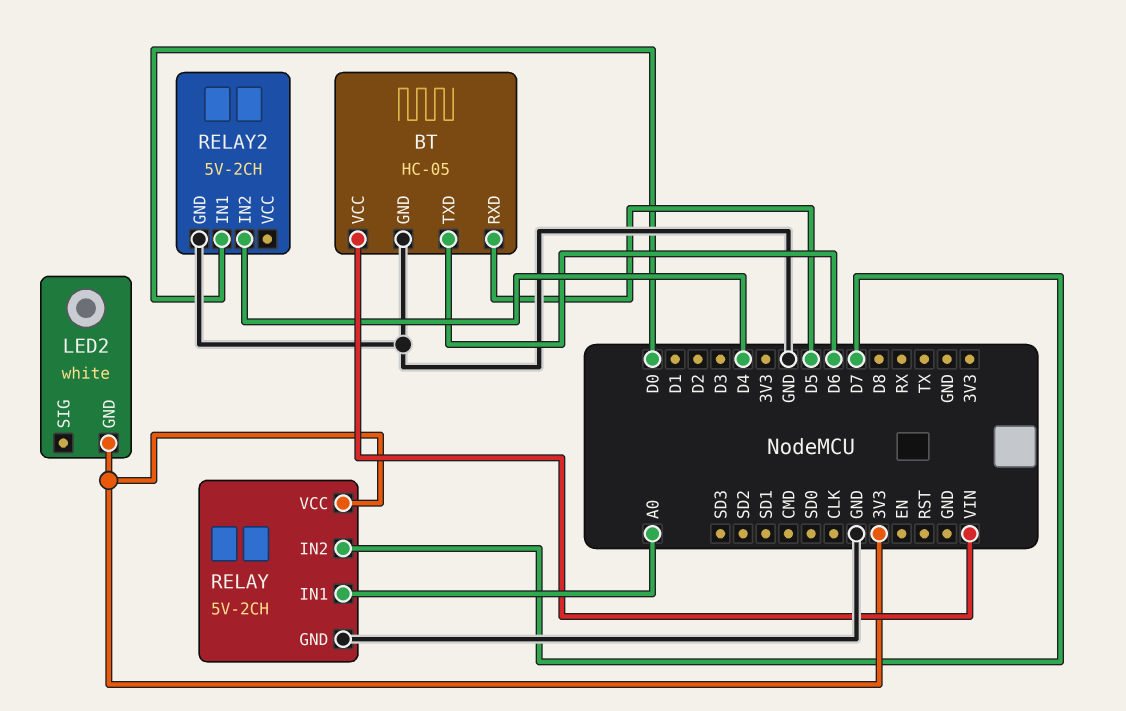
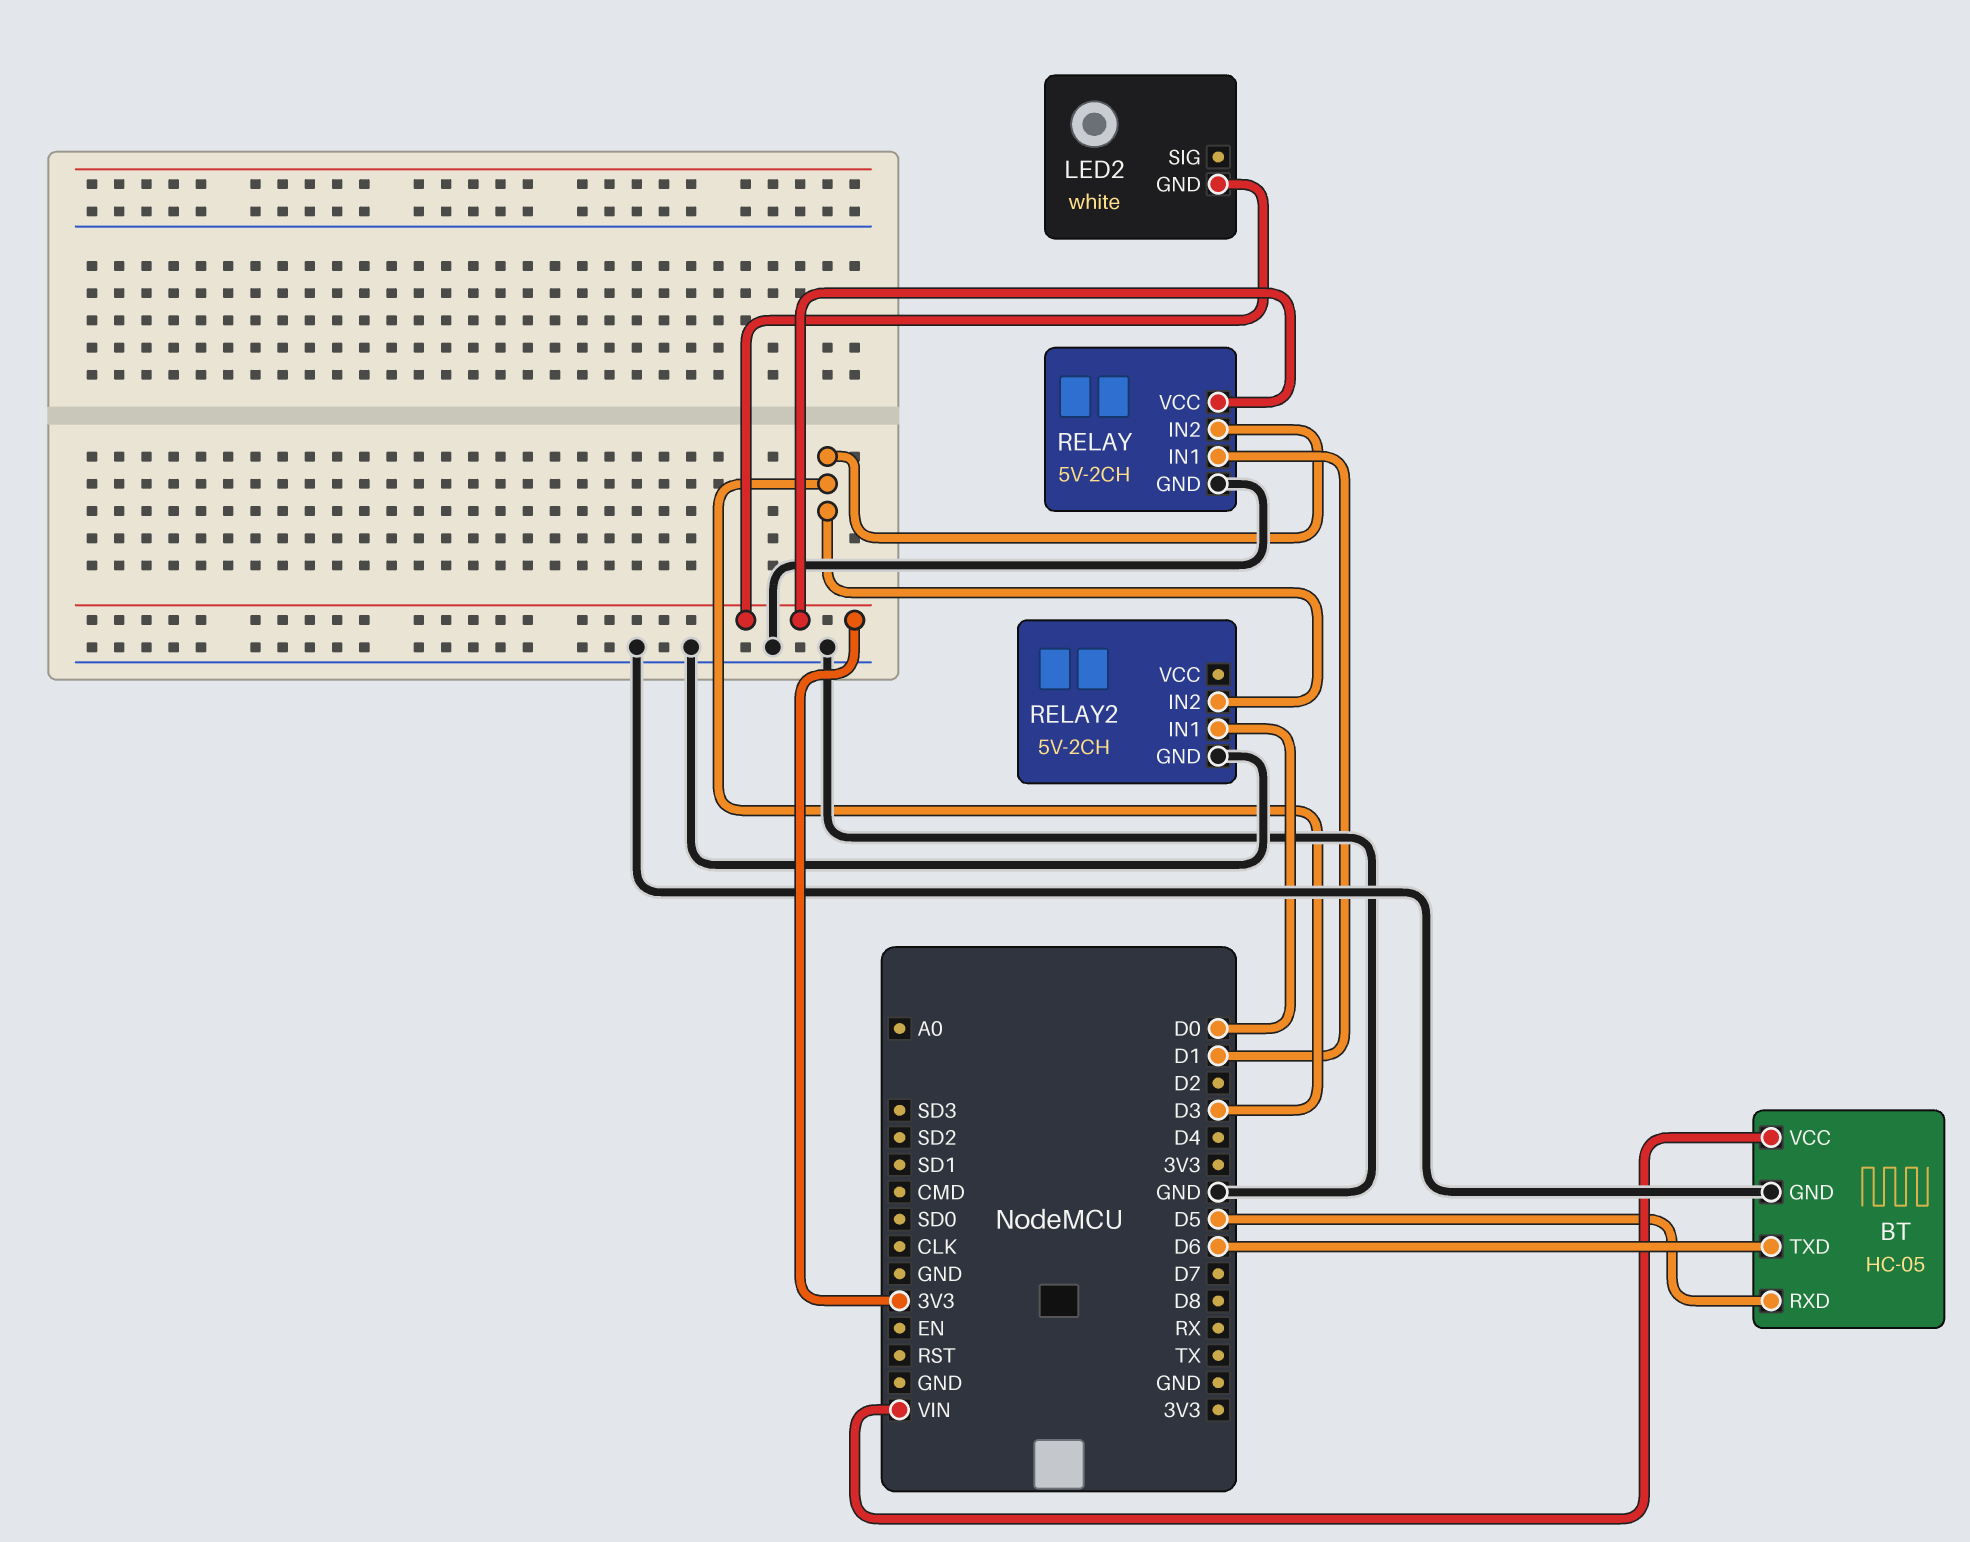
RELAY pin IN1: A0 -> D1
RELAY pin IN2: D7 -> D3
RELAY2 pin IN2: D4 -> D3

